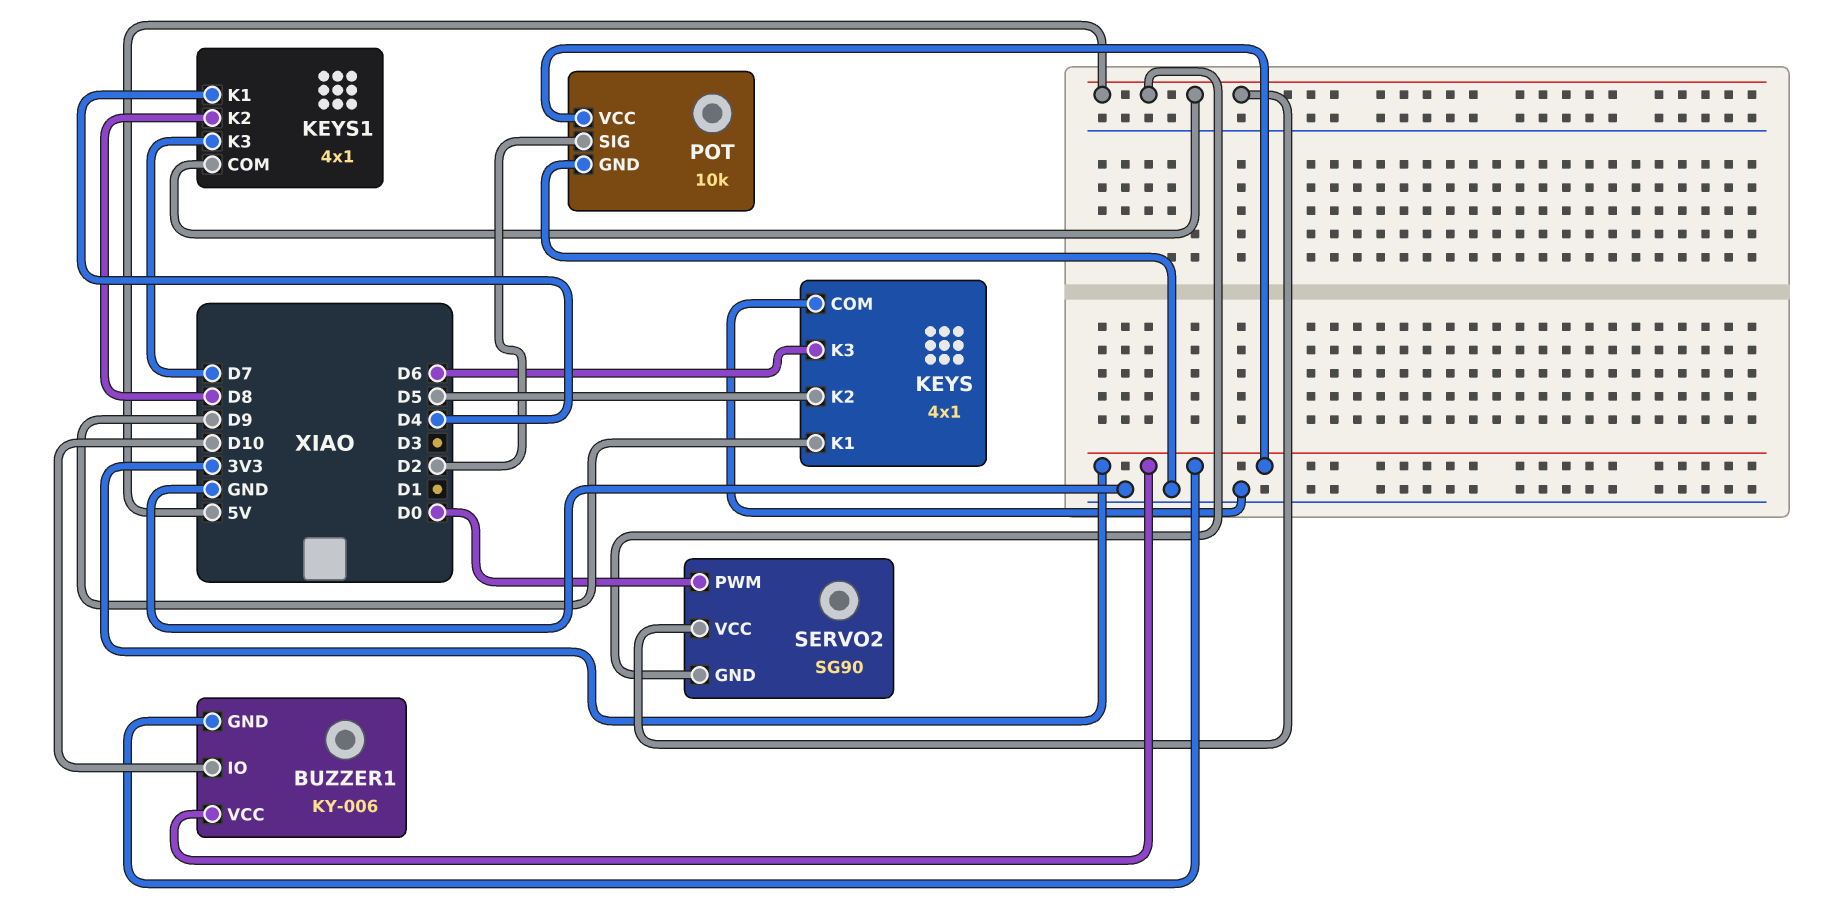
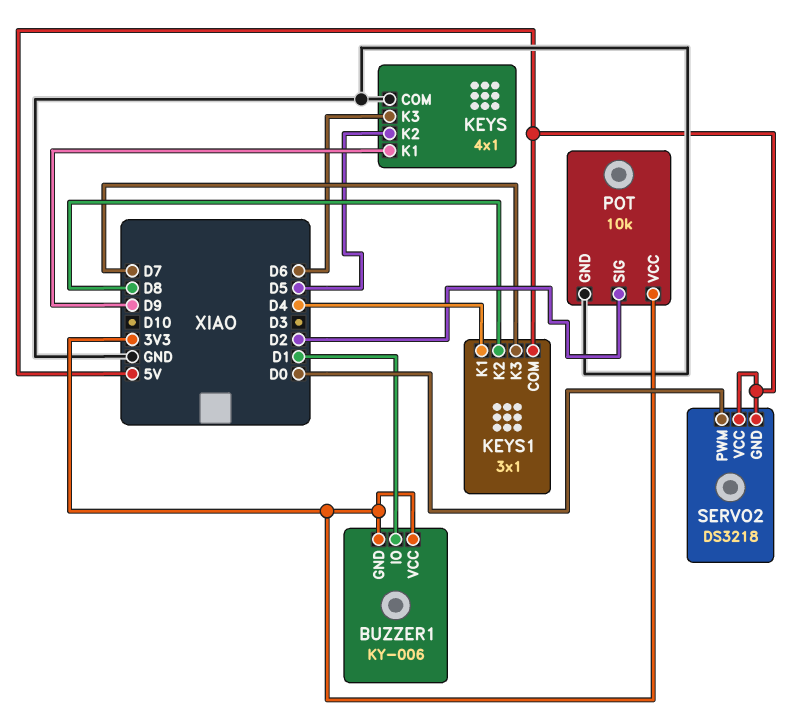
BUZZER1 pin IO: D10 -> D1
KEYS1: 4x1 -> 3x1
SERVO2: SG90 -> DS3218

